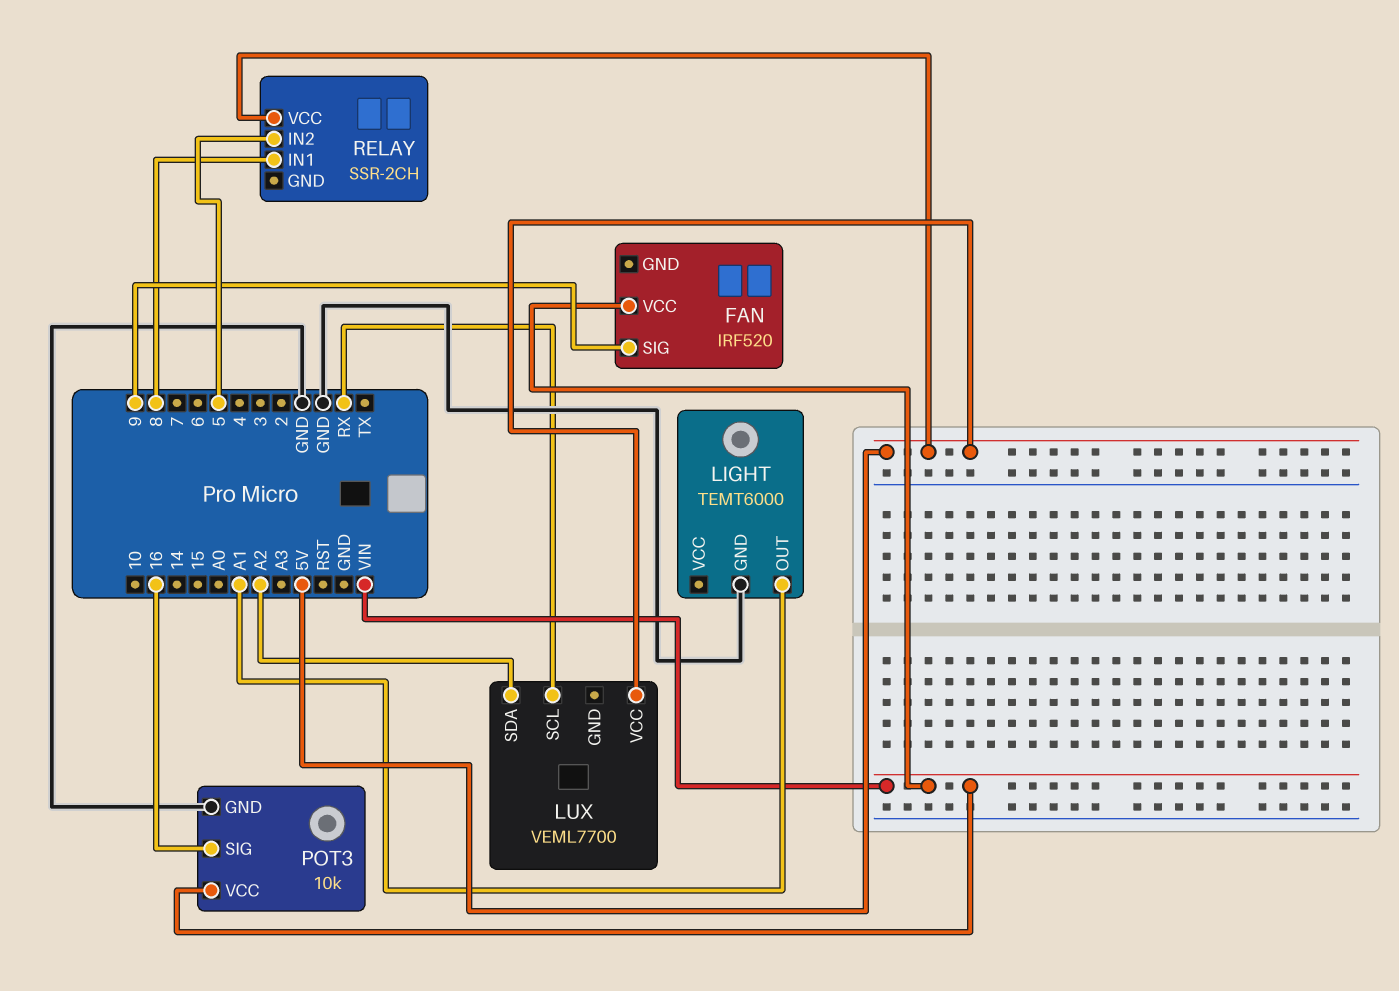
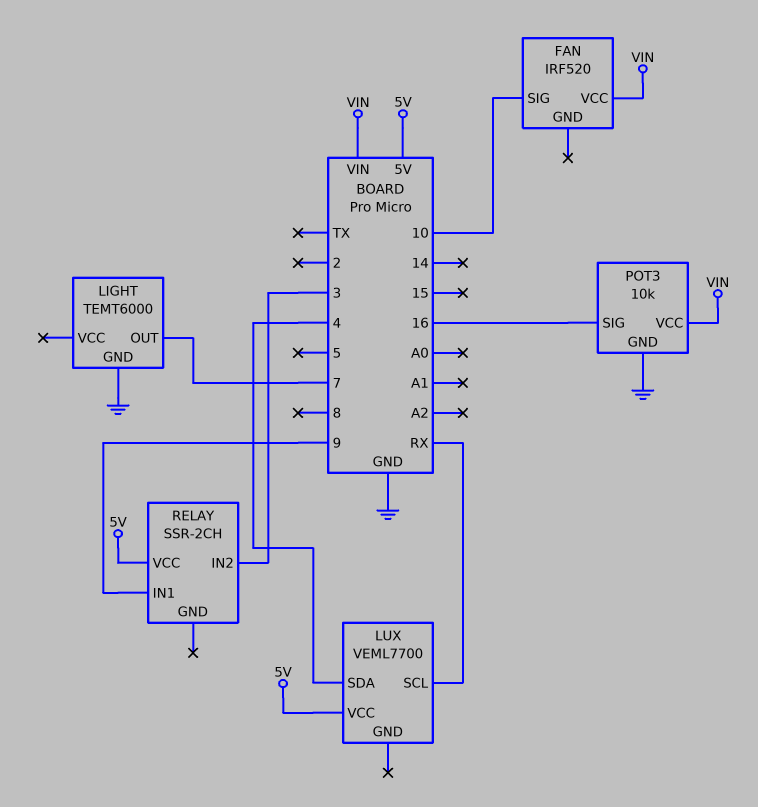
FAN pin SIG: 9 -> 10
LIGHT pin OUT: A1 -> 7
LUX pin SDA: A2 -> 4
RELAY pin IN1: 8 -> 9
RELAY pin IN2: 5 -> 3

